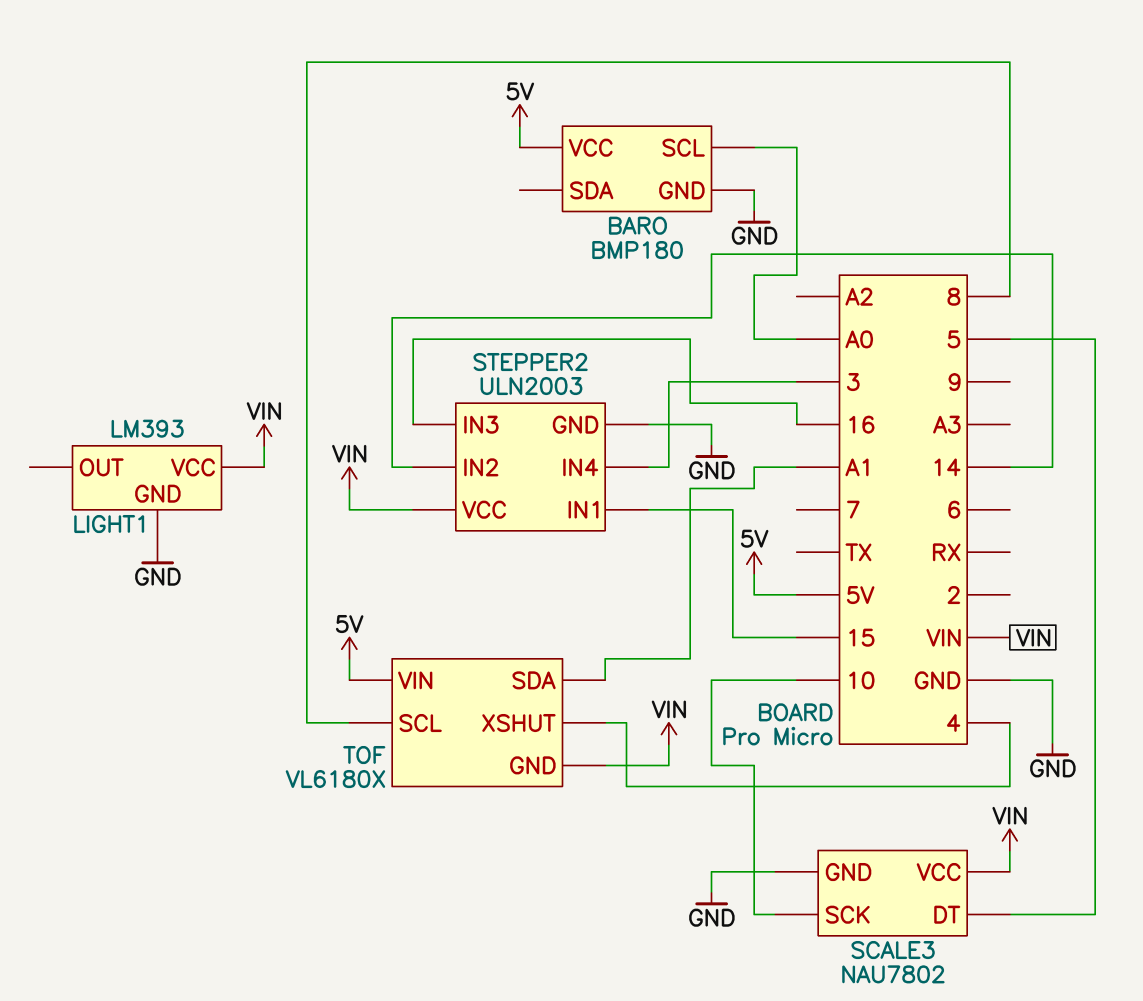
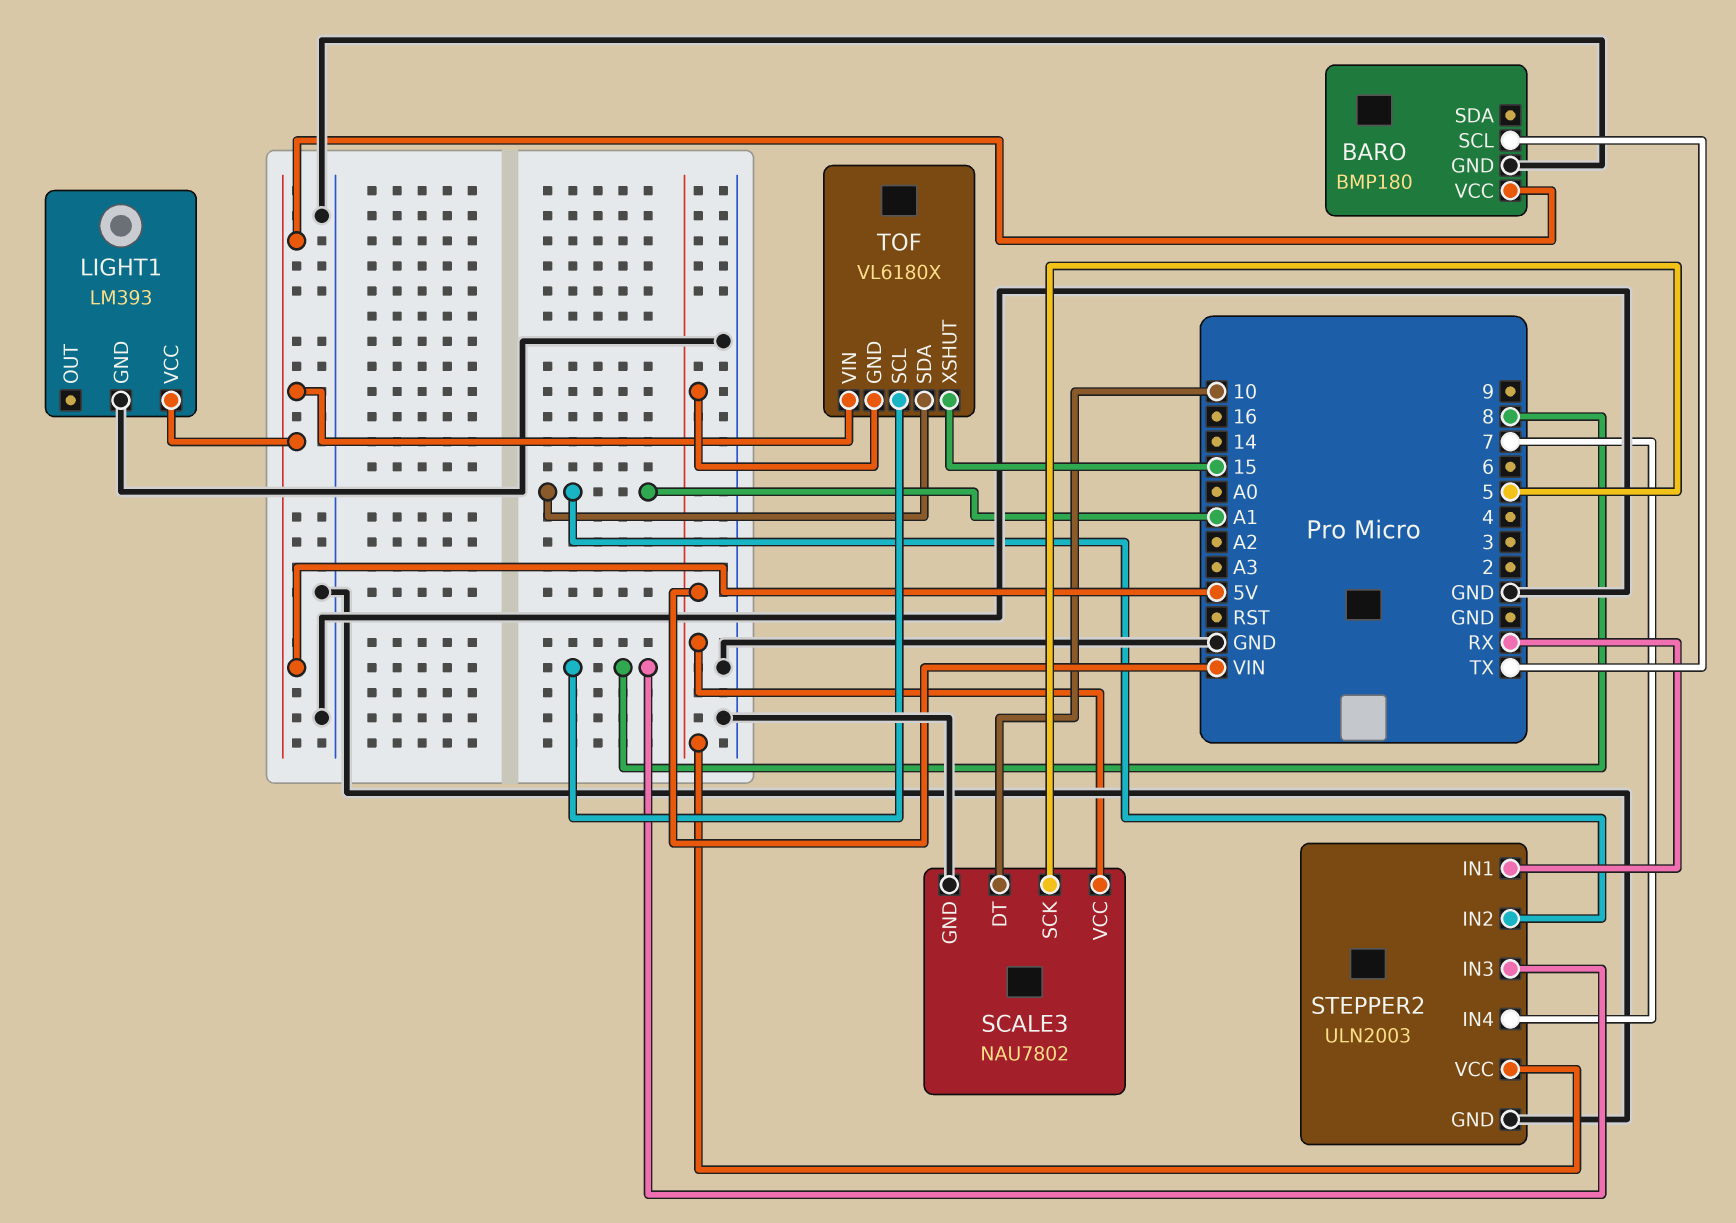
BARO pin SCL: A0 -> TX
LIGHT1 pin VCC: VIN -> 5V
SCALE3 pin DT: 5 -> 10
SCALE3 pin SCK: 10 -> 5
STEPPER2 pin IN1: 15 -> RX
STEPPER2 pin IN2: 14 -> A1
STEPPER2 pin IN3: 16 -> 8
STEPPER2 pin IN4: 3 -> 7
TOF pin XSHUT: 4 -> 15

